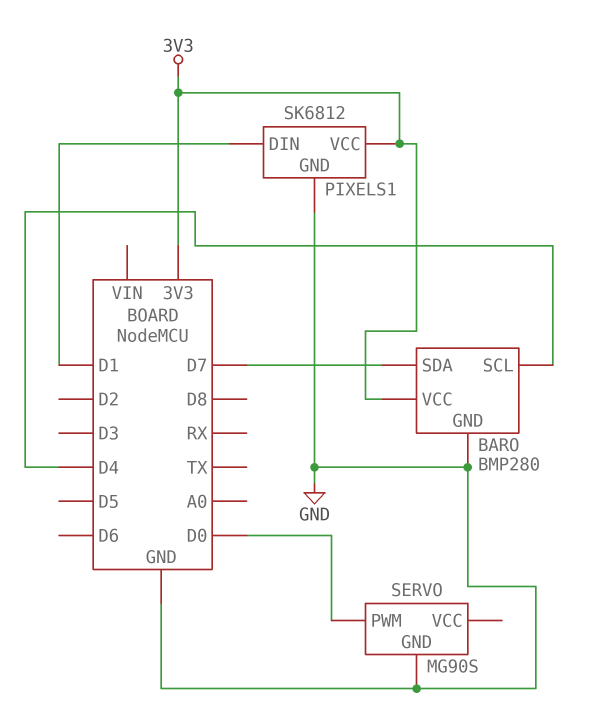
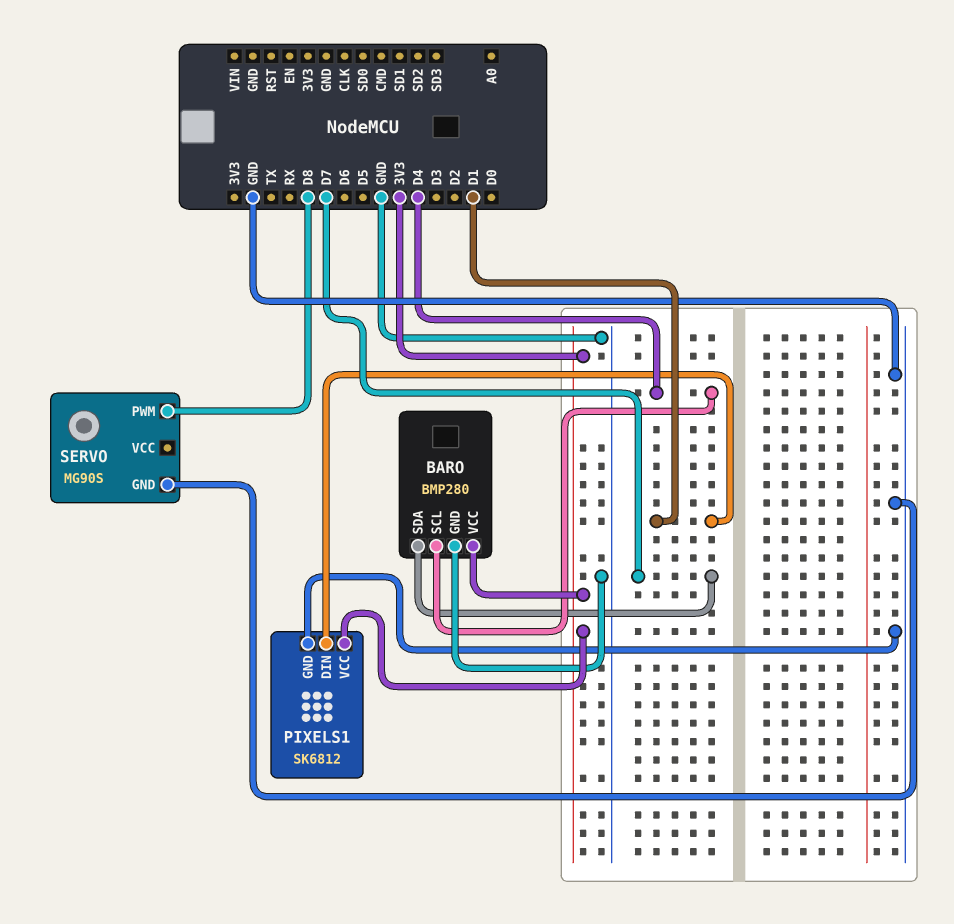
SERVO pin PWM: D0 -> D8

